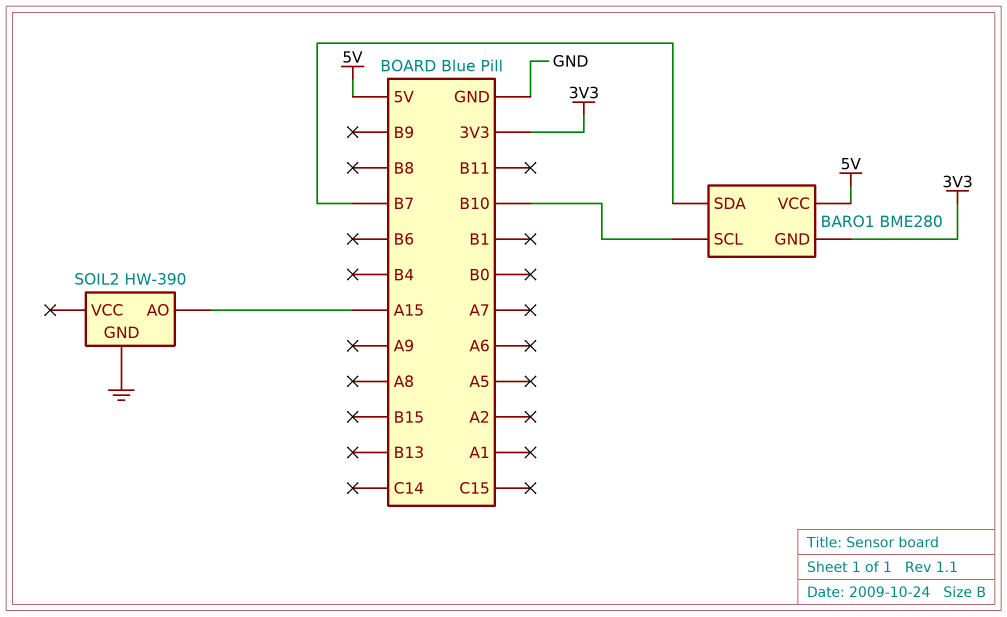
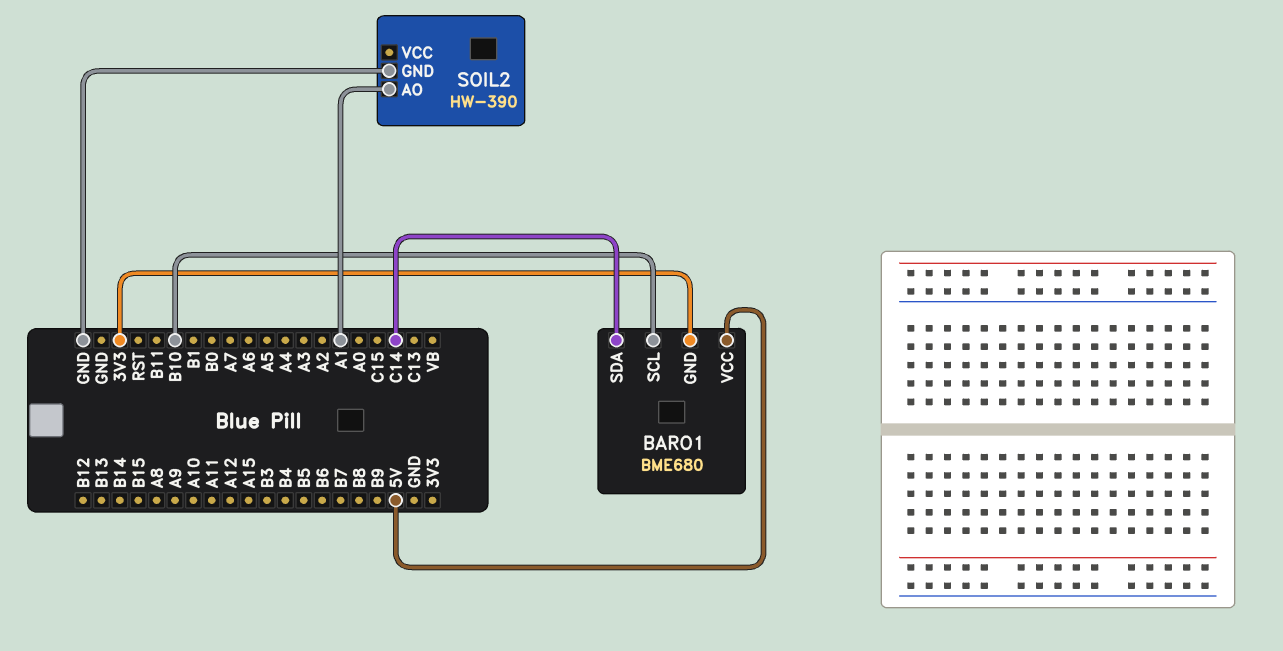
BARO1: BME280 -> BME680
BARO1 pin SDA: B7 -> C14
SOIL2 pin AO: A15 -> A1

